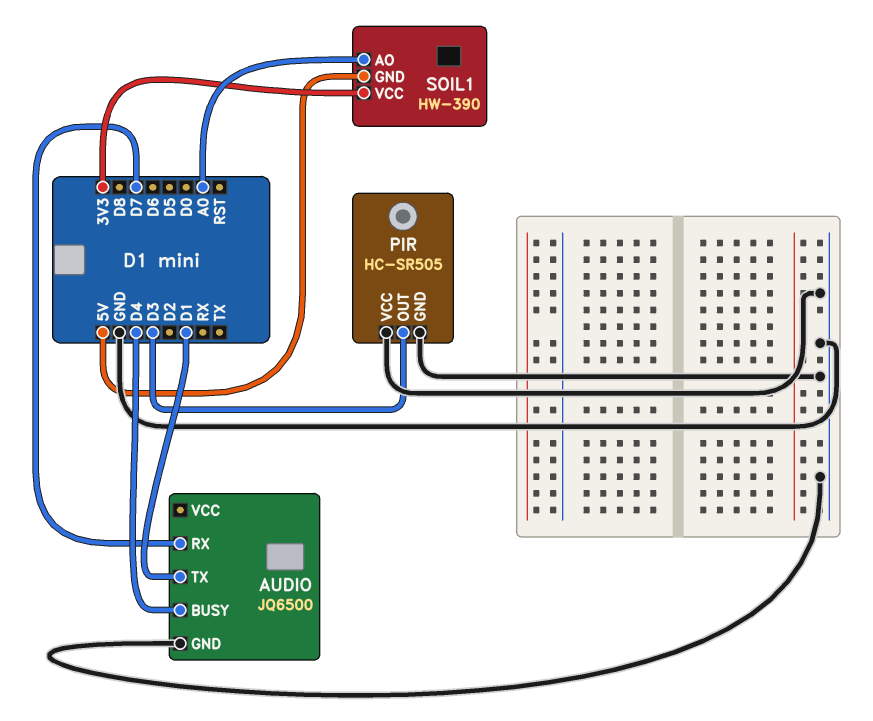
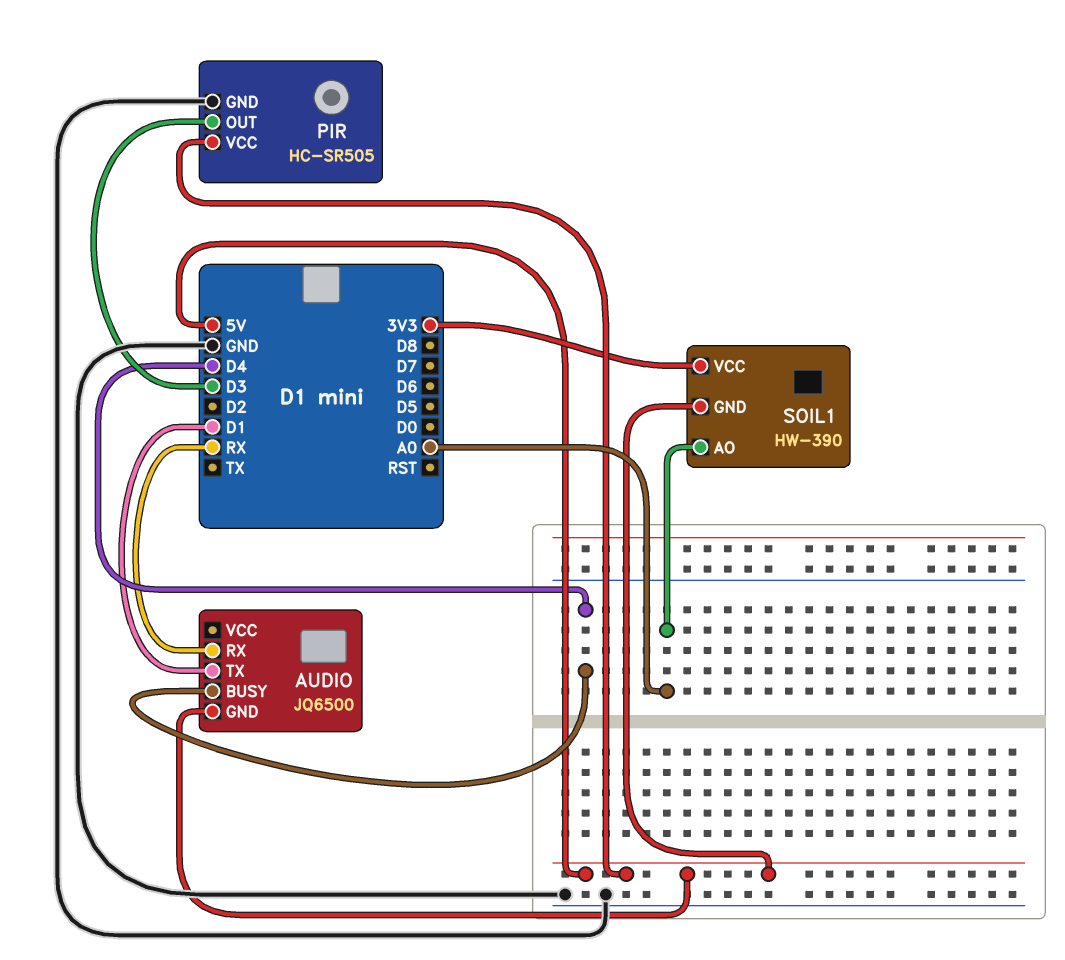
AUDIO pin GND: GND -> 5V
AUDIO pin RX: D7 -> RX
PIR pin VCC: GND -> 5V

